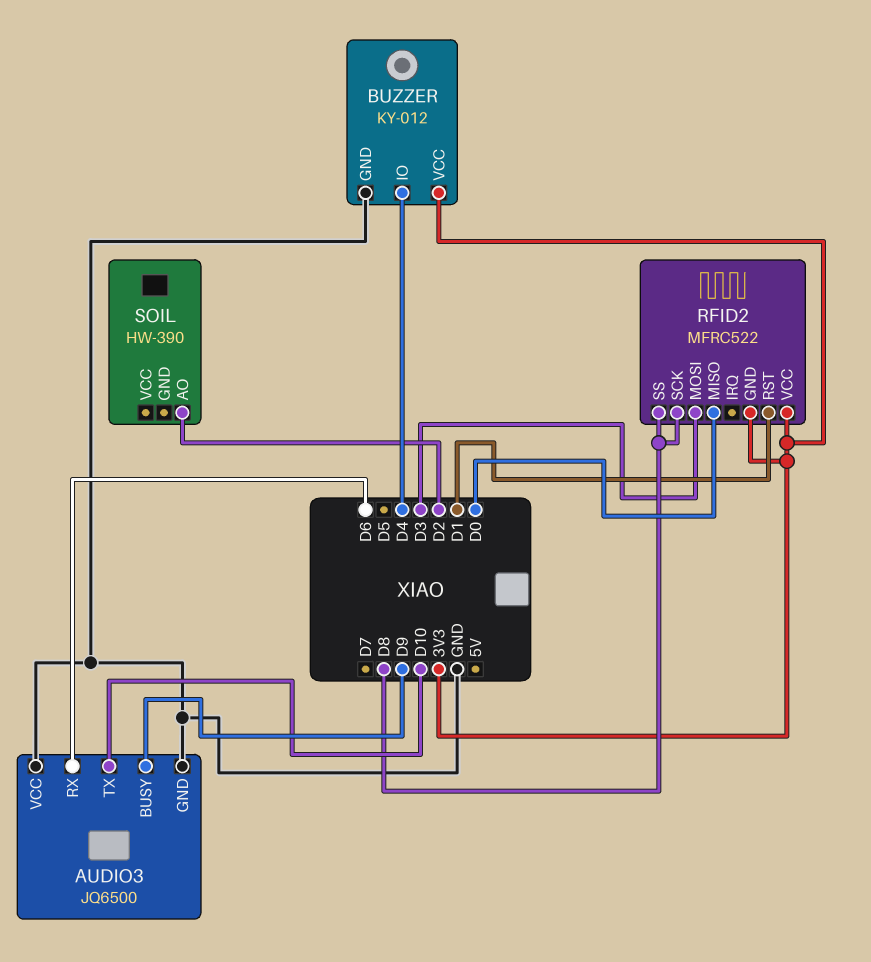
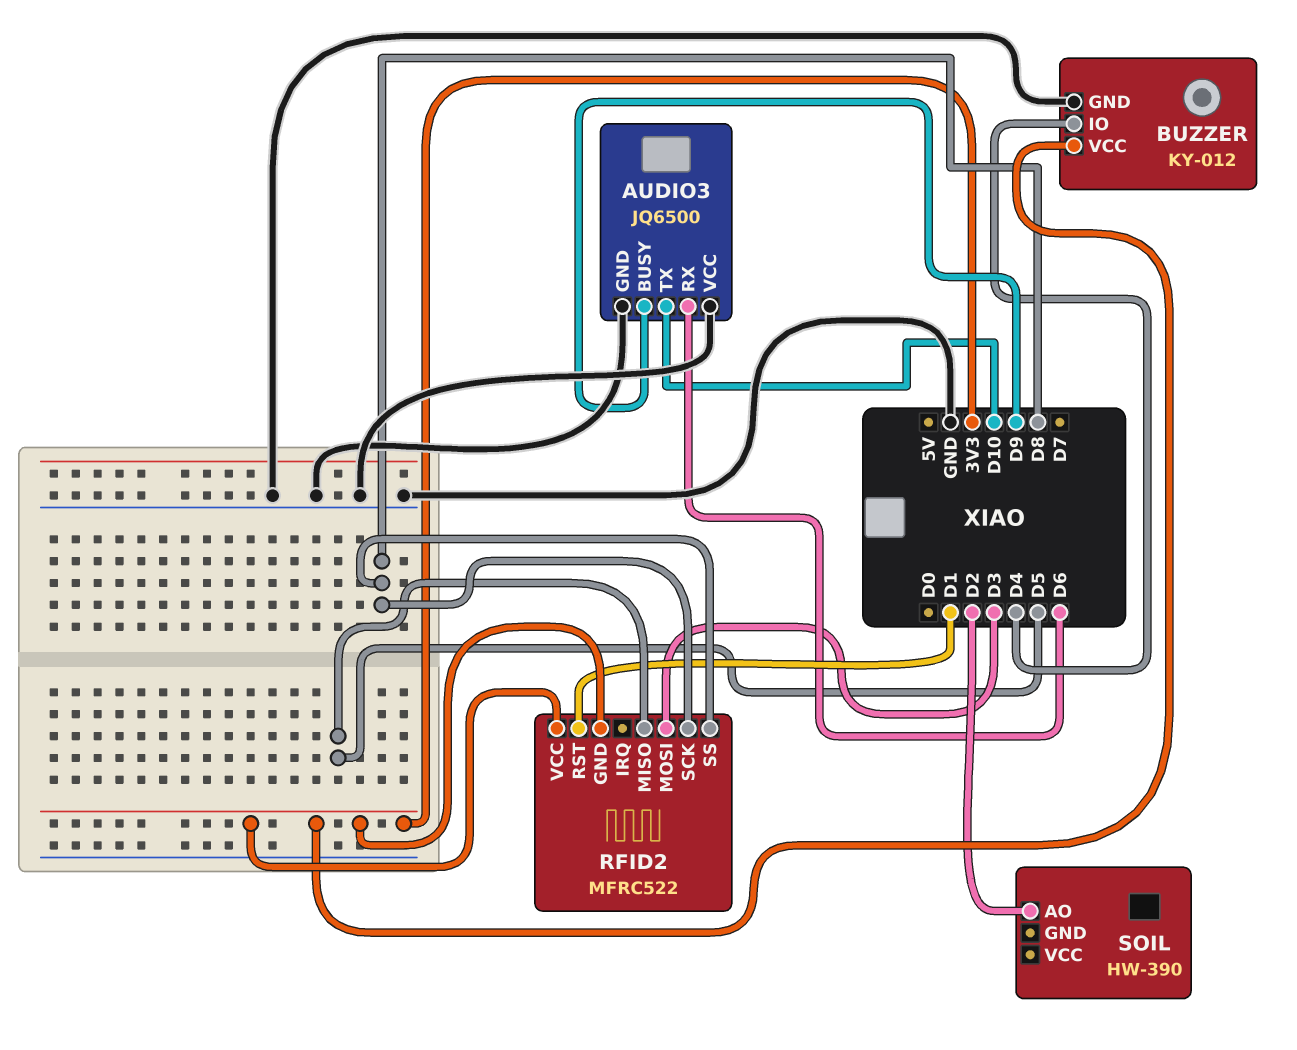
RFID2 pin MISO: D0 -> D5

